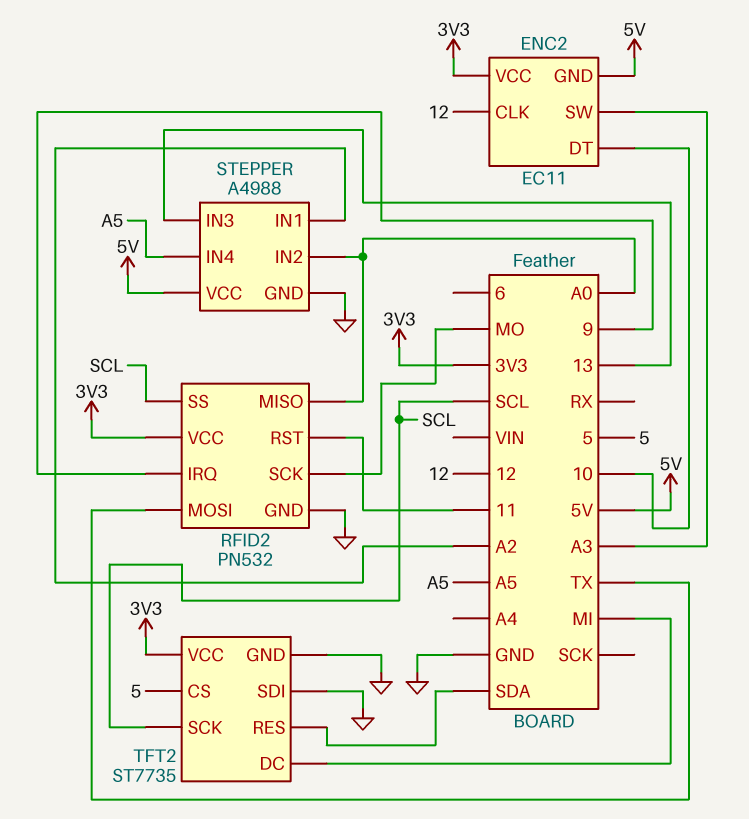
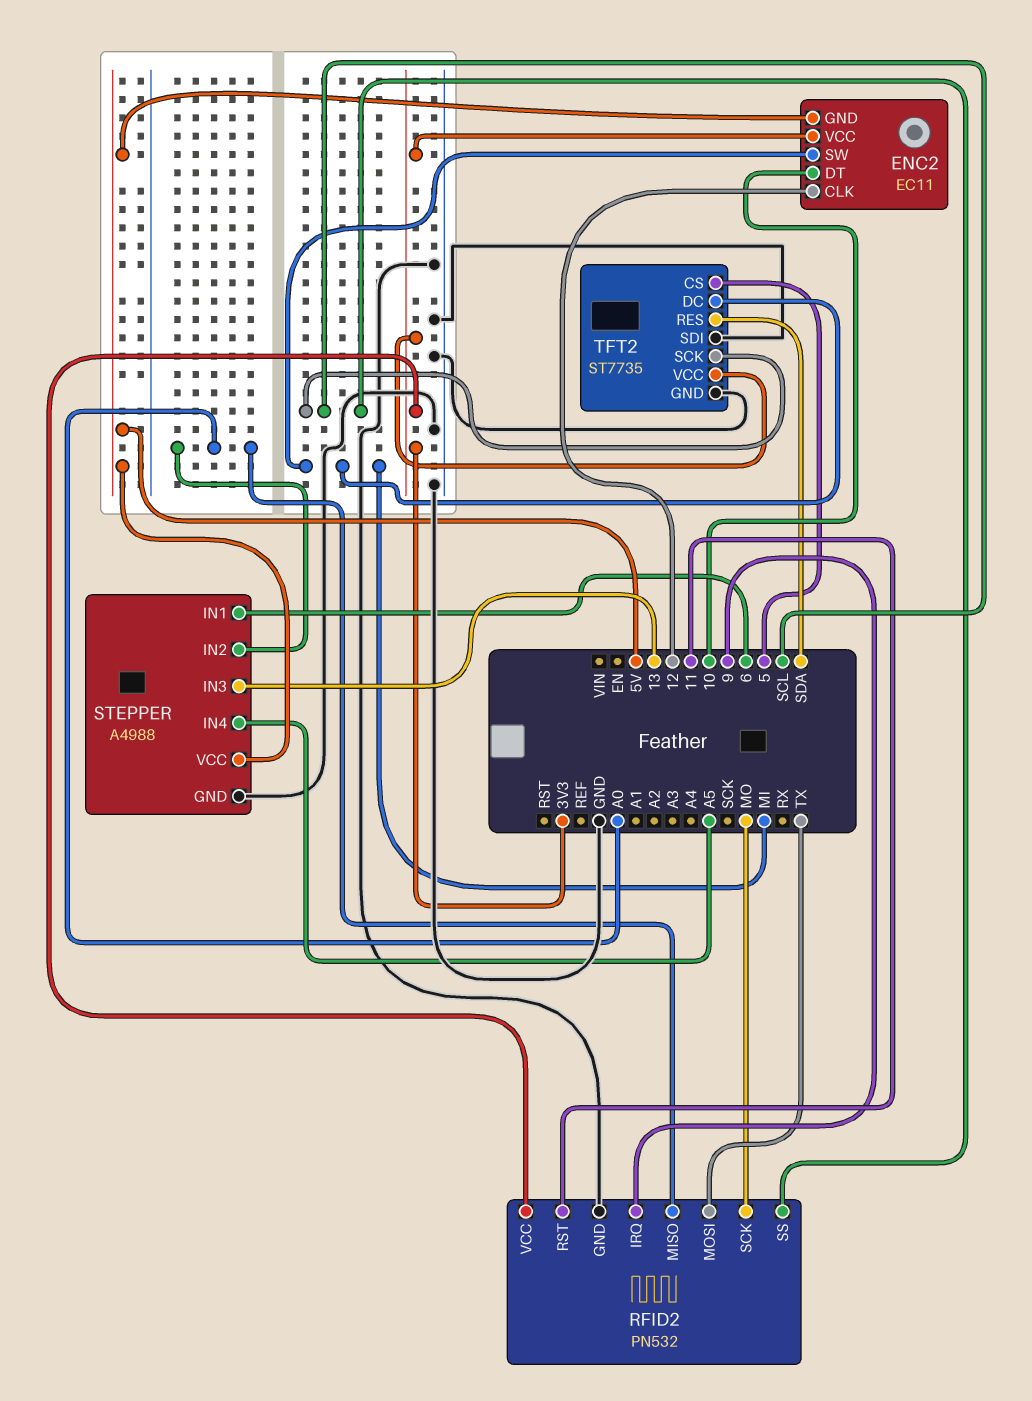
ENC2 pin SW: A3 -> MI
STEPPER pin IN1: A2 -> 6

